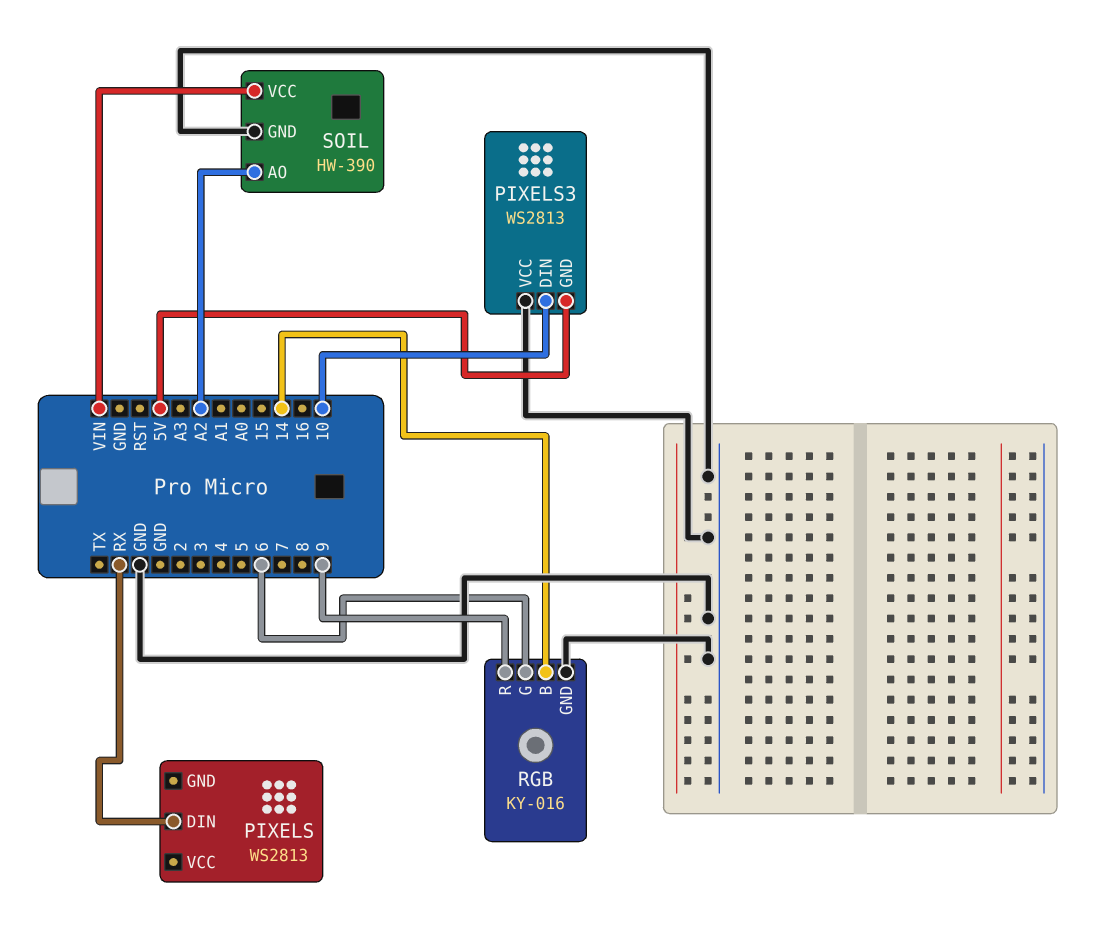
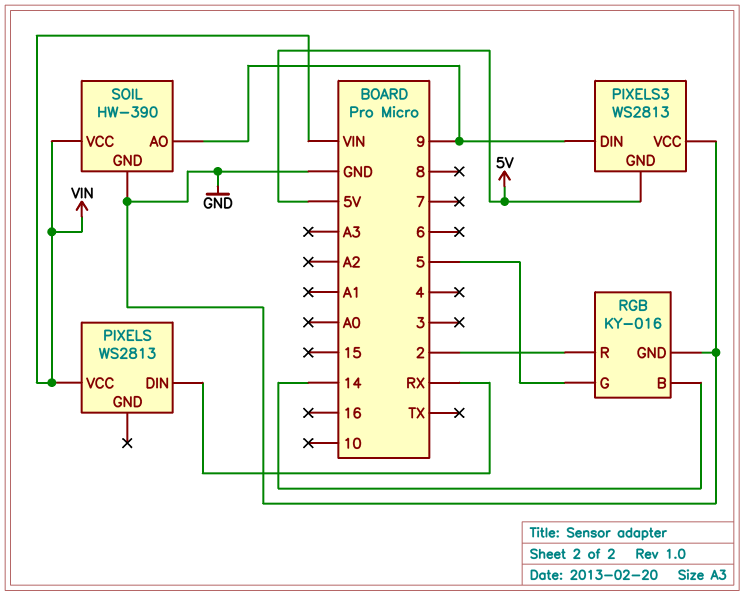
PIXELS pin VCC: none -> VIN
PIXELS3 pin DIN: 10 -> 9
RGB pin G: 6 -> 5
RGB pin R: 9 -> 2
SOIL pin AO: A2 -> 9

